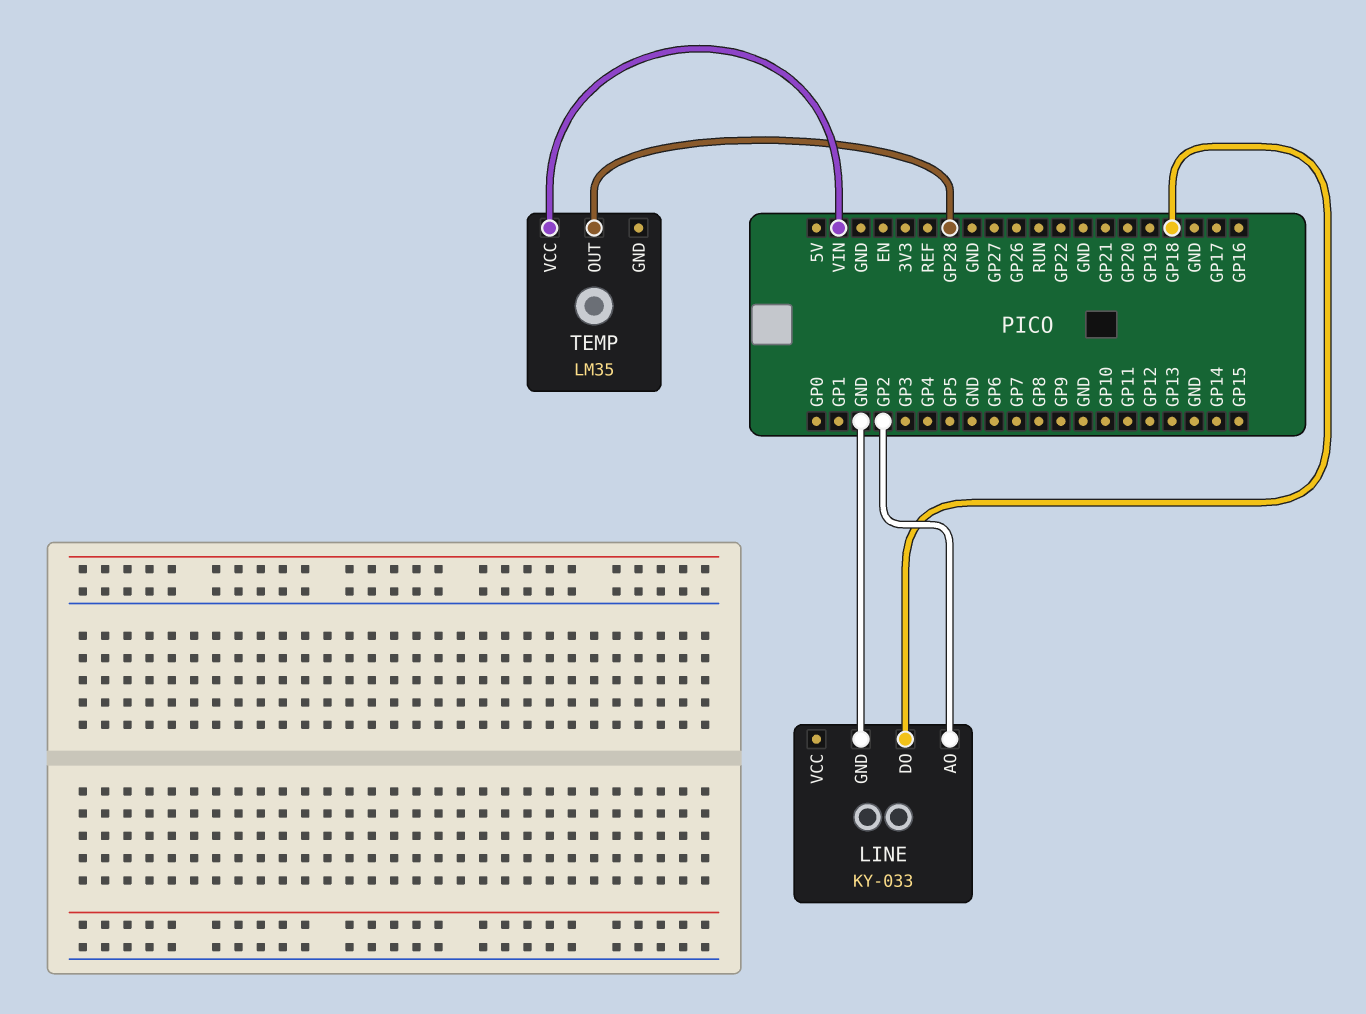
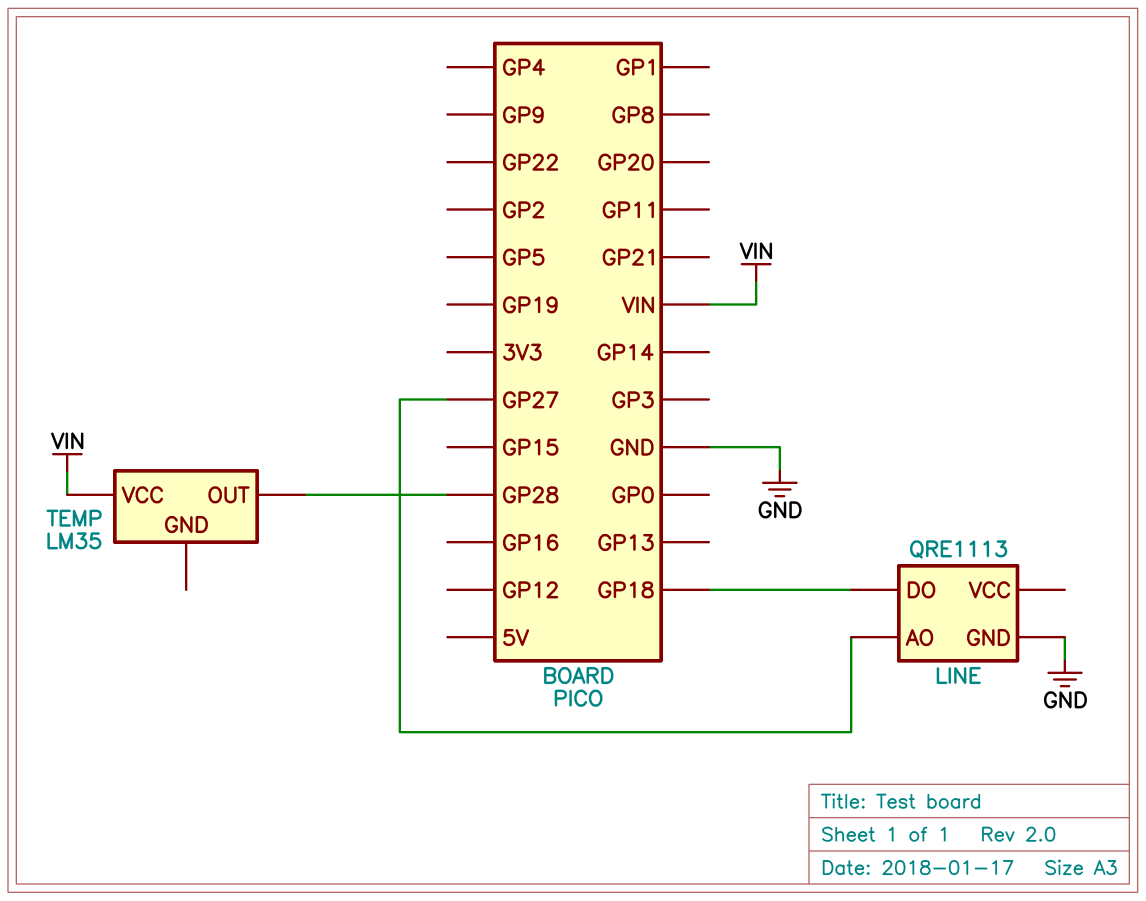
LINE: KY-033 -> QRE1113
LINE pin AO: GP2 -> GP27

